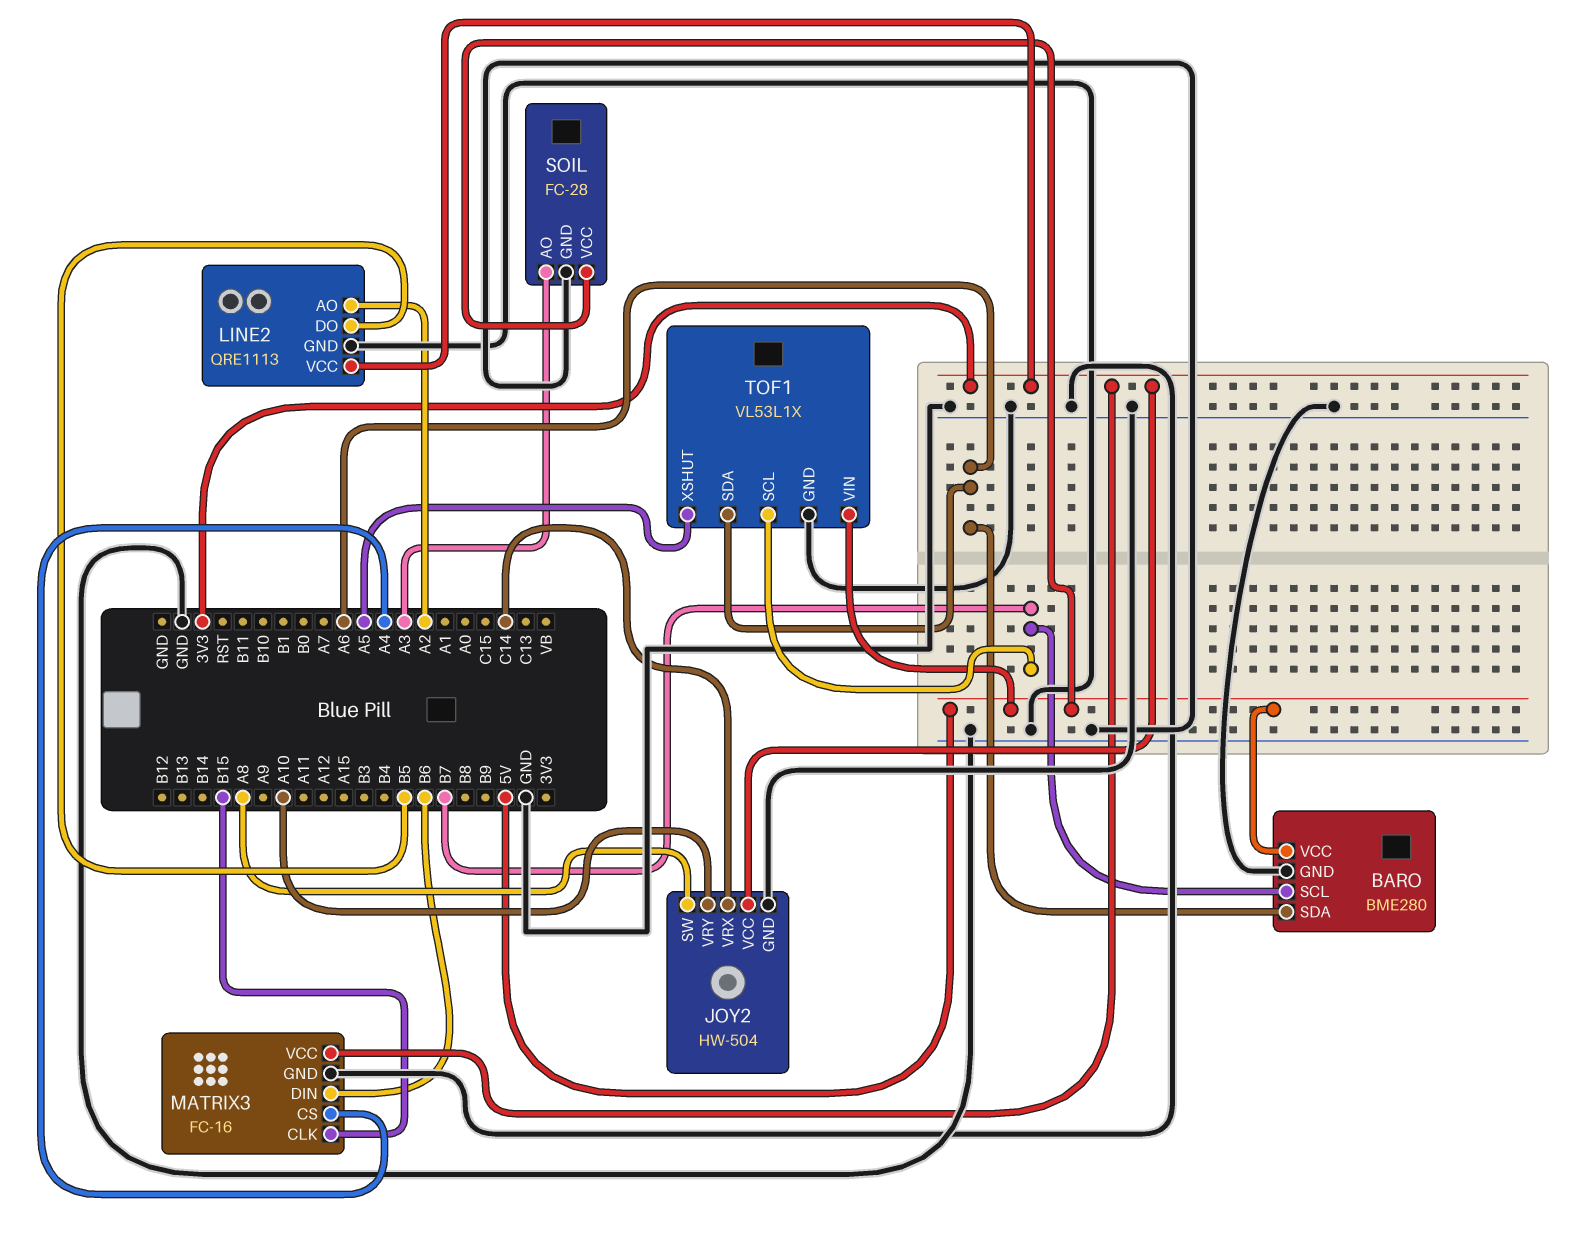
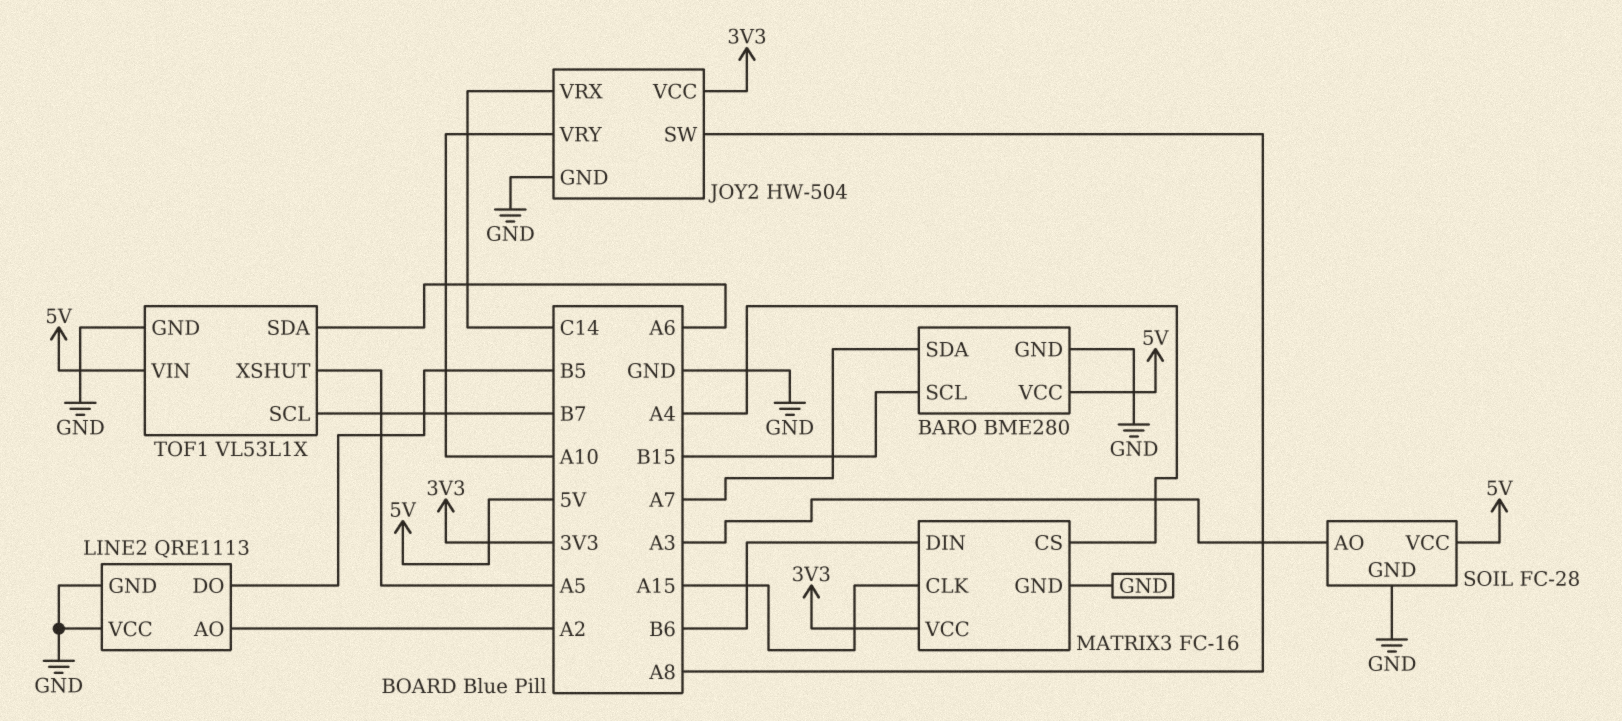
BARO pin SCL: B7 -> B15
BARO pin SDA: A6 -> A7
LINE2 pin VCC: 3V3 -> GND
MATRIX3 pin CLK: B15 -> A15

